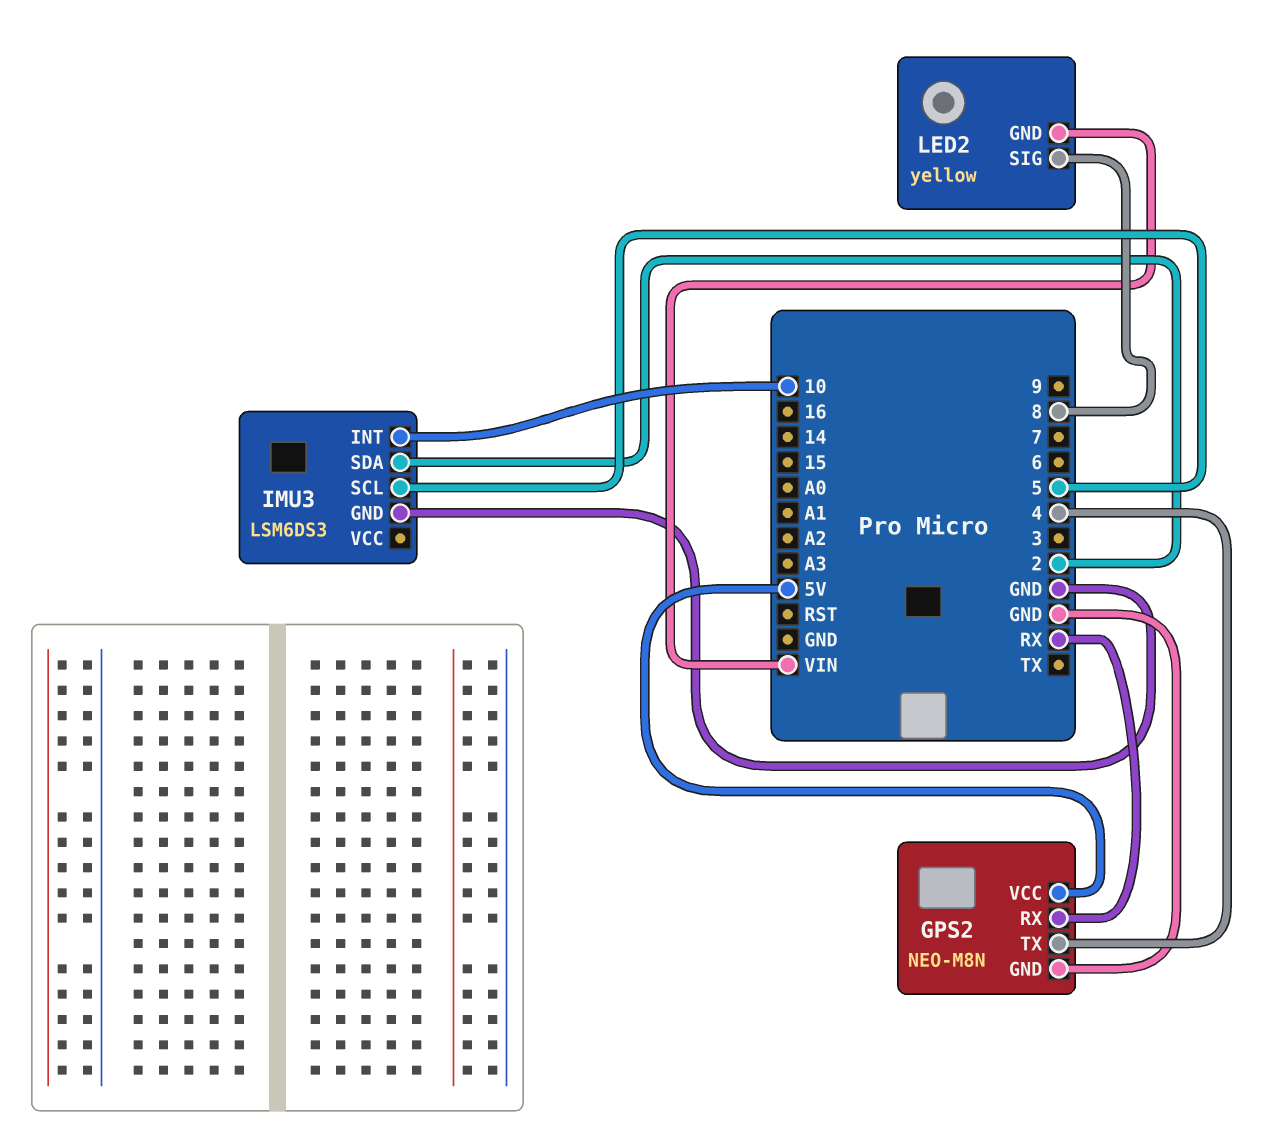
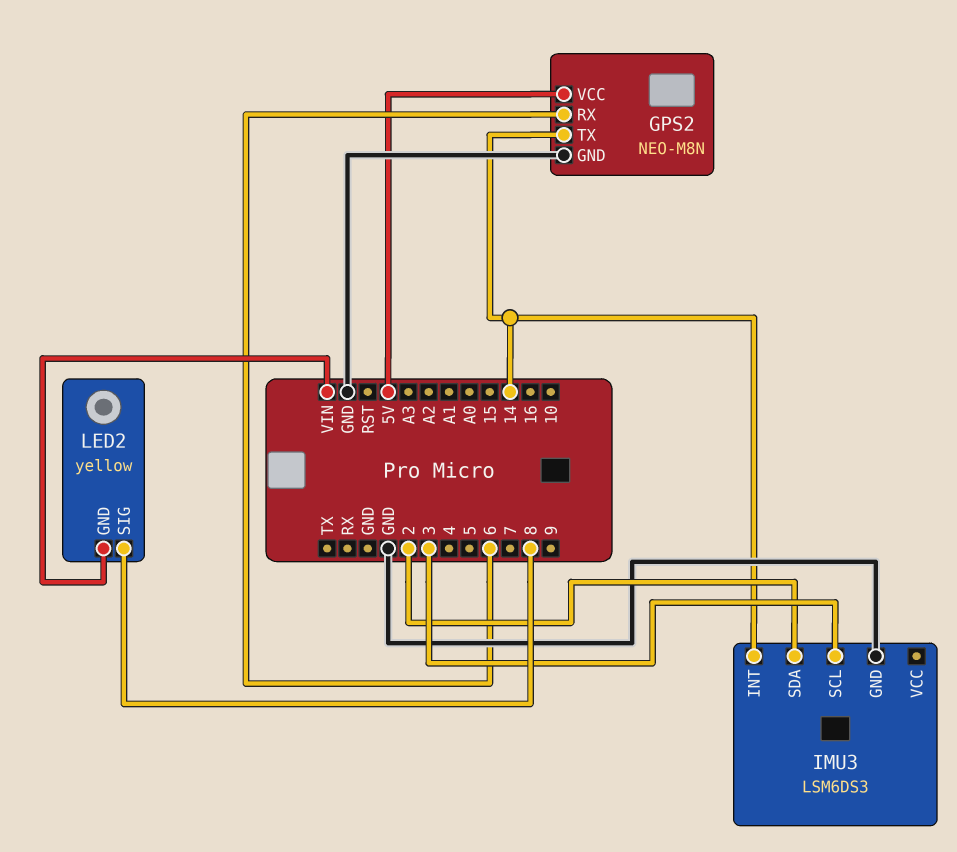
GPS2 pin RX: RX -> 6
GPS2 pin TX: 4 -> 14
IMU3 pin INT: 10 -> 14
IMU3 pin SCL: 5 -> 3

